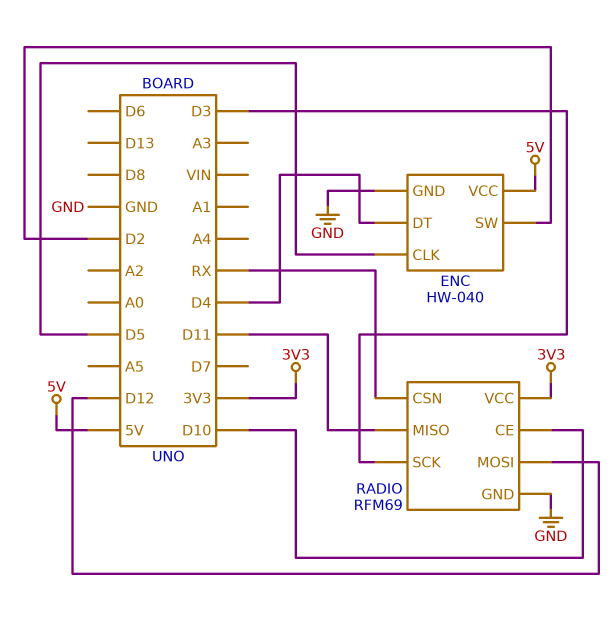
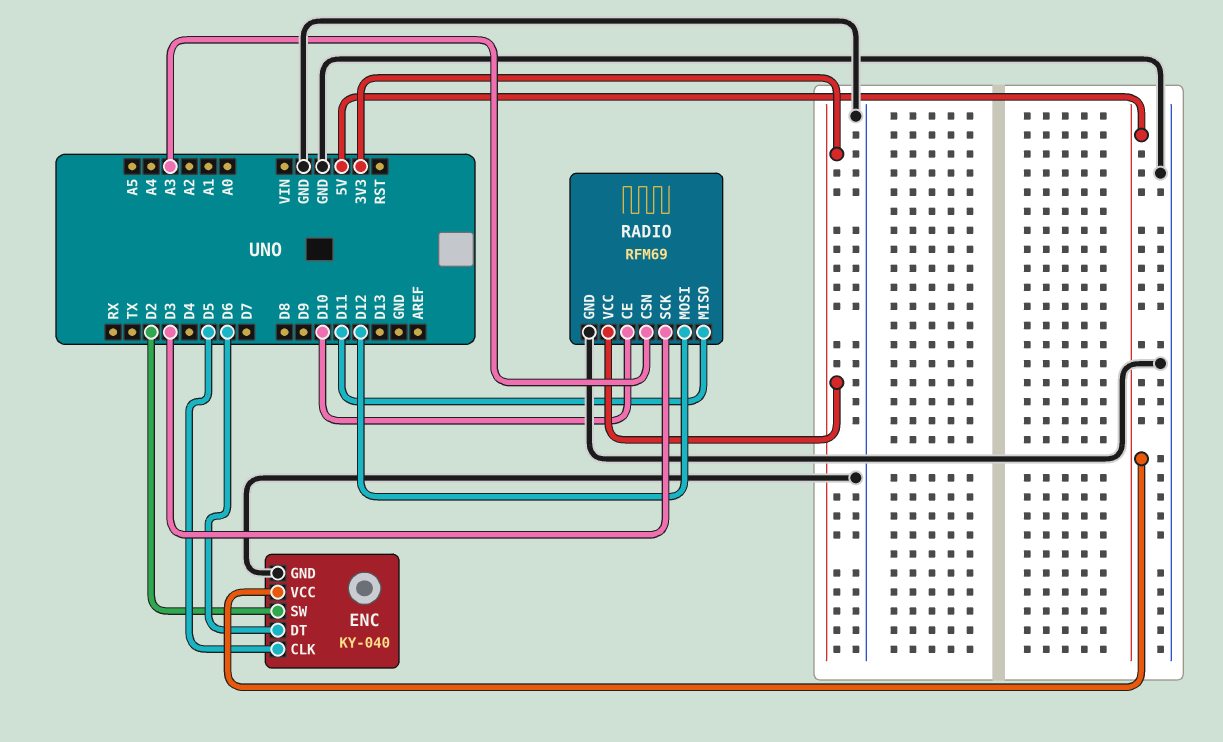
ENC: HW-040 -> KY-040
ENC pin DT: D4 -> D6
RADIO pin CSN: RX -> A3

